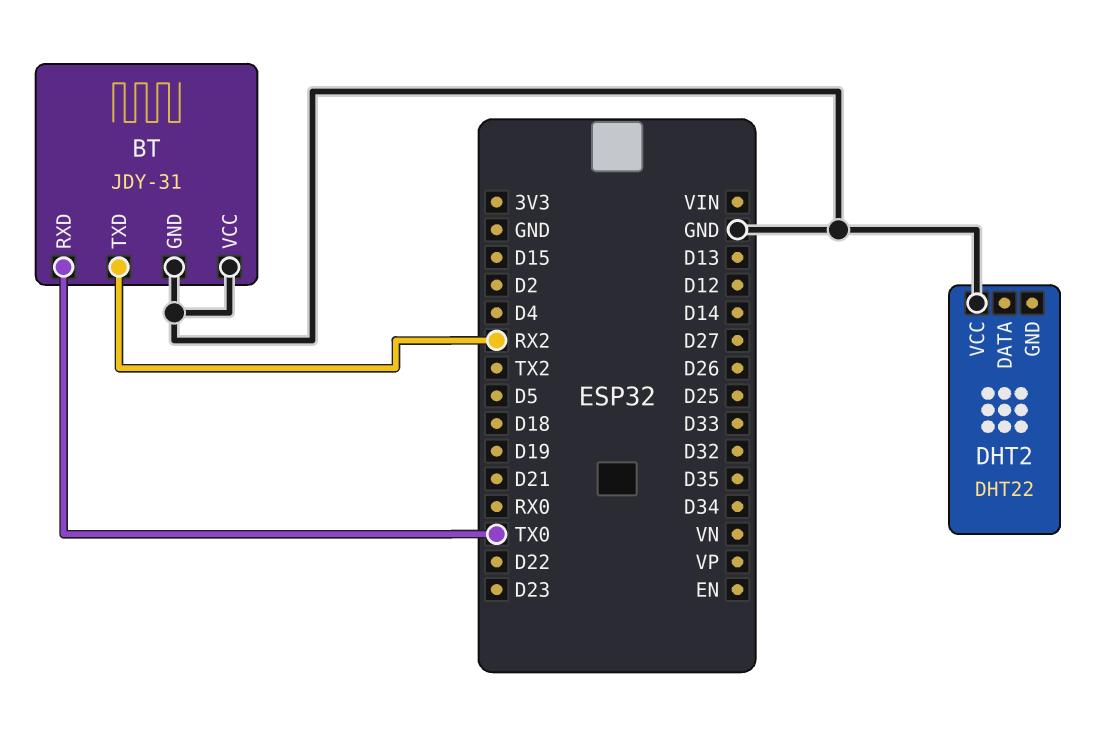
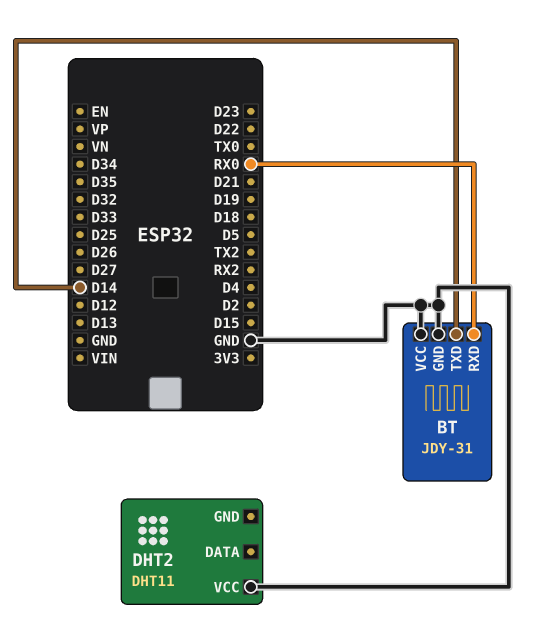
BT pin RXD: TX0 -> RX0
BT pin TXD: RX2 -> D14
DHT2: DHT22 -> DHT11

